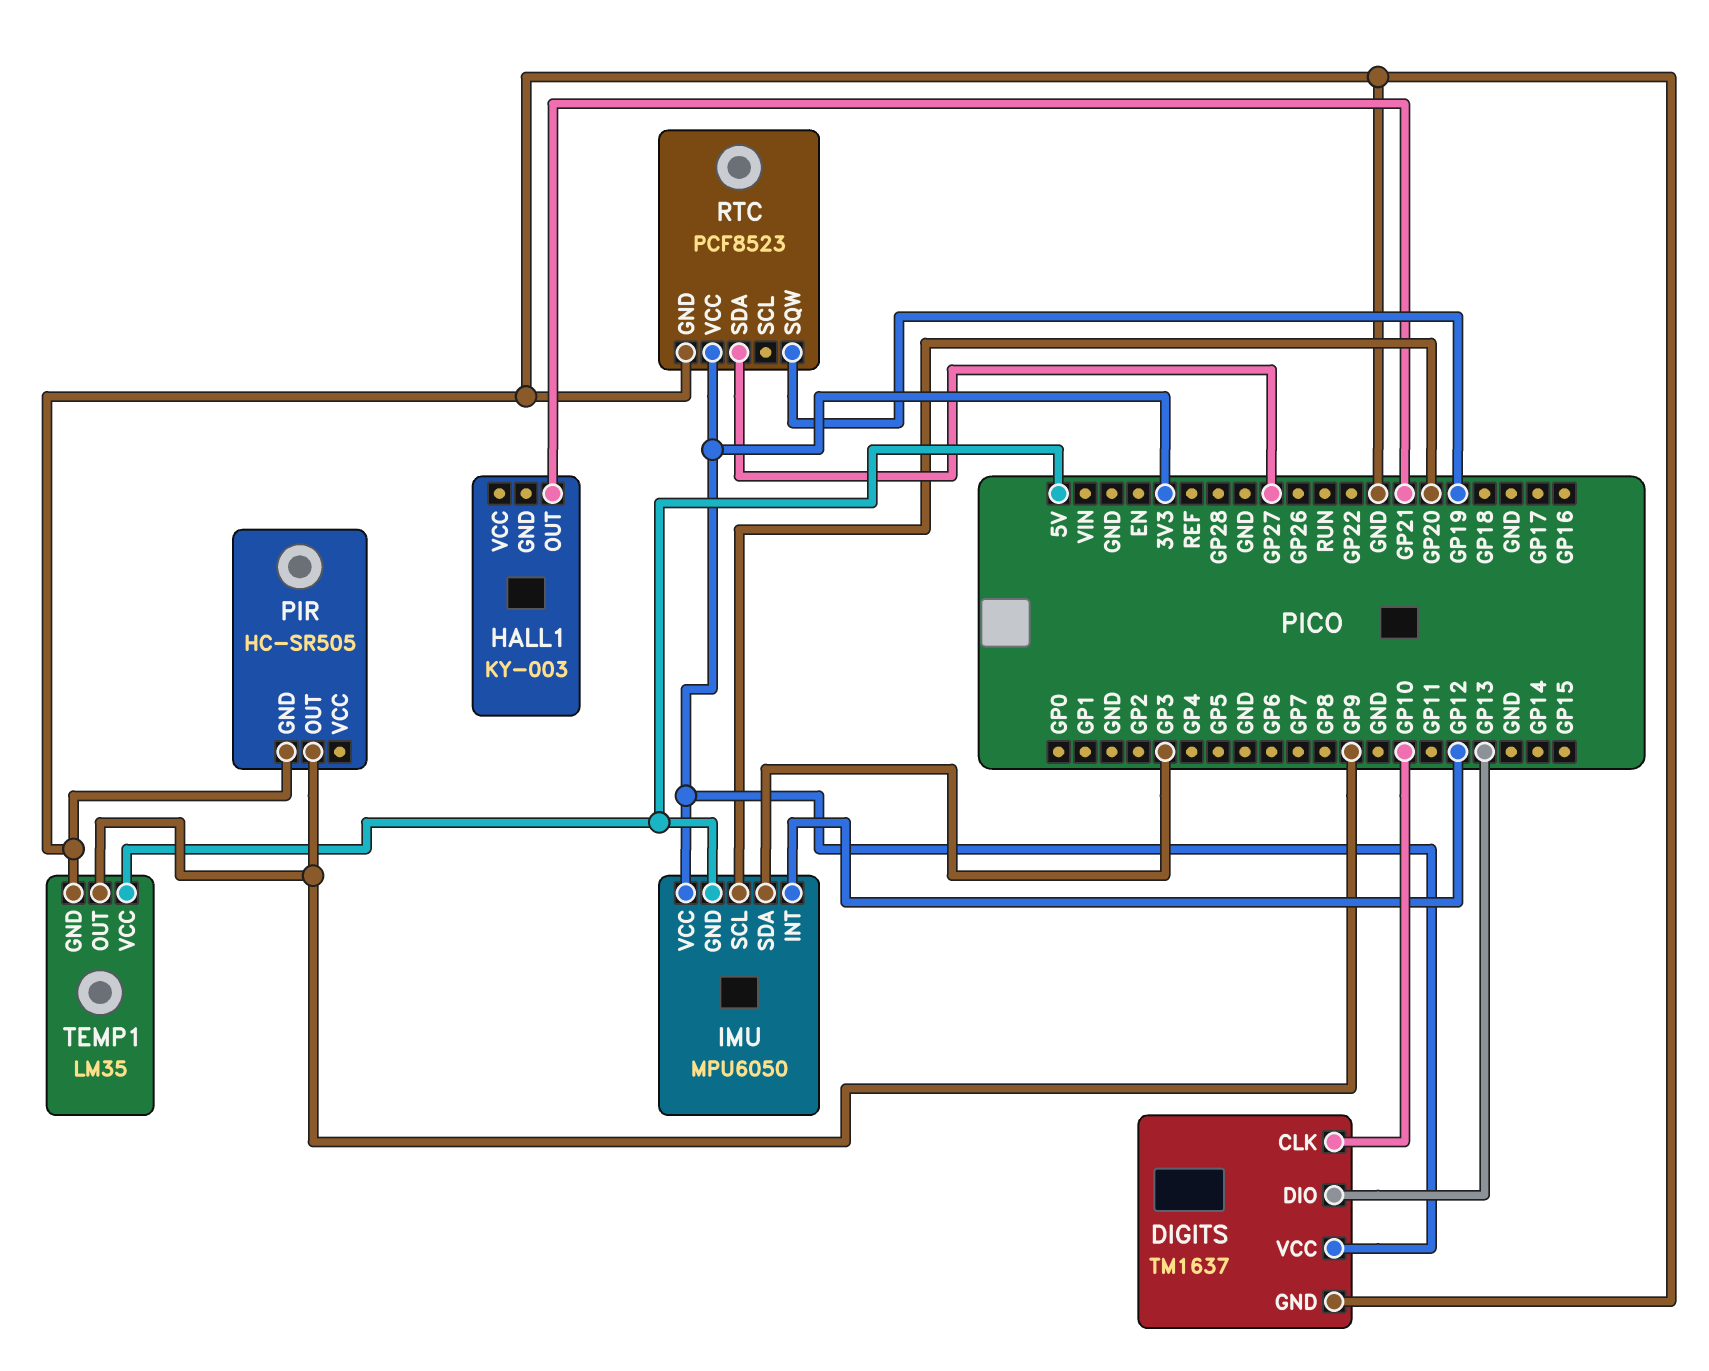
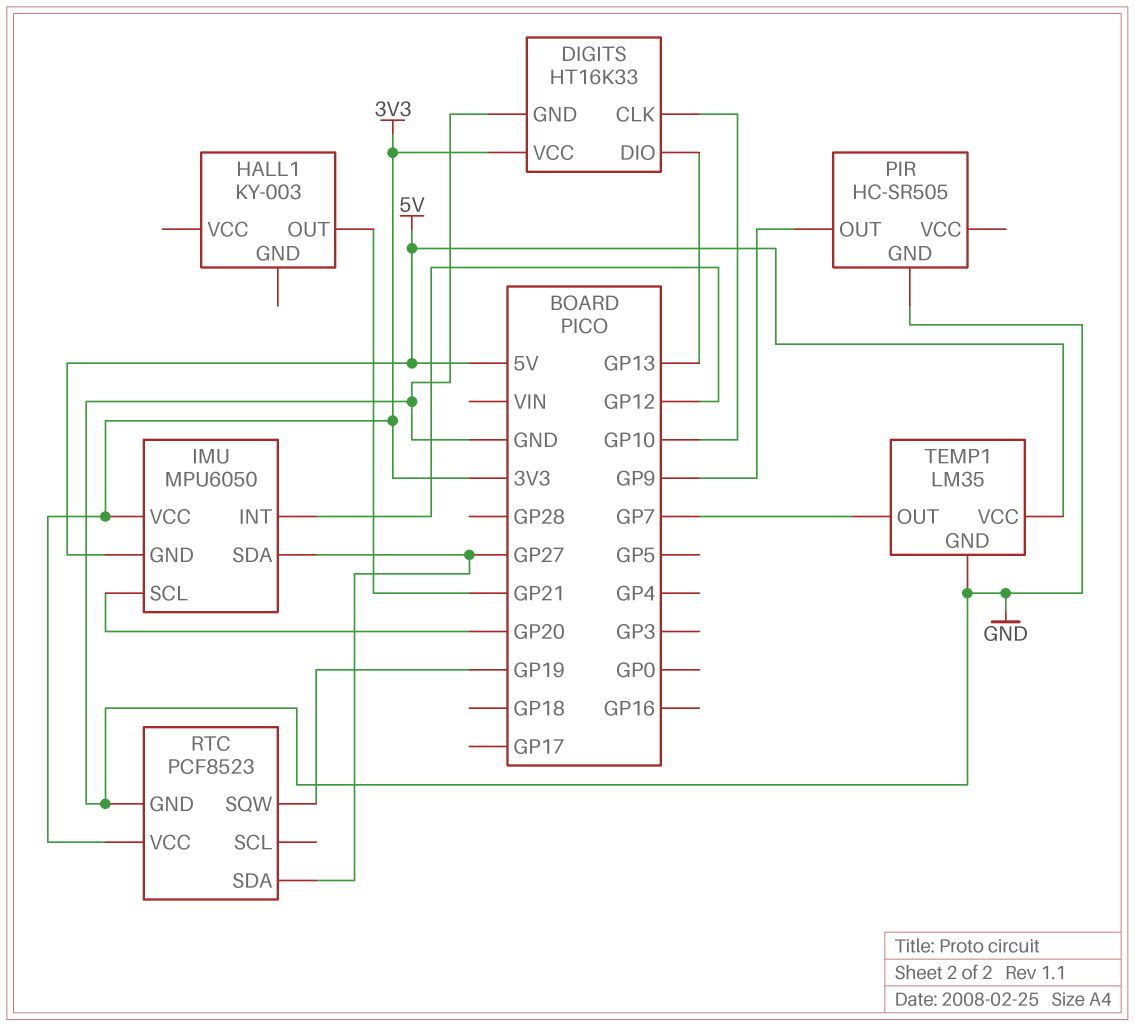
DIGITS: TM1637 -> HT16K33
IMU pin SDA: GP3 -> GP27
TEMP1 pin OUT: GP9 -> GP7

